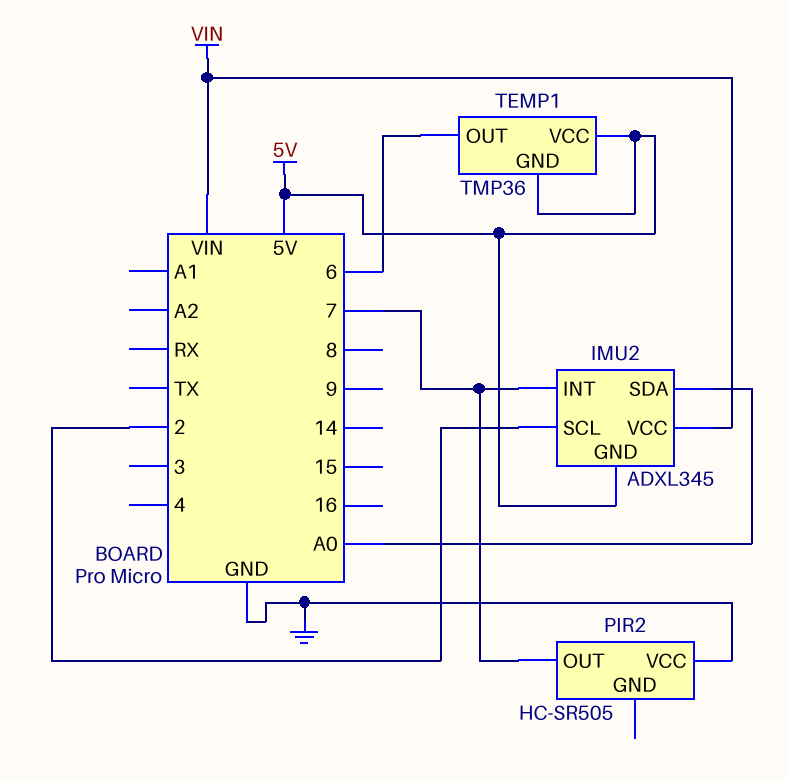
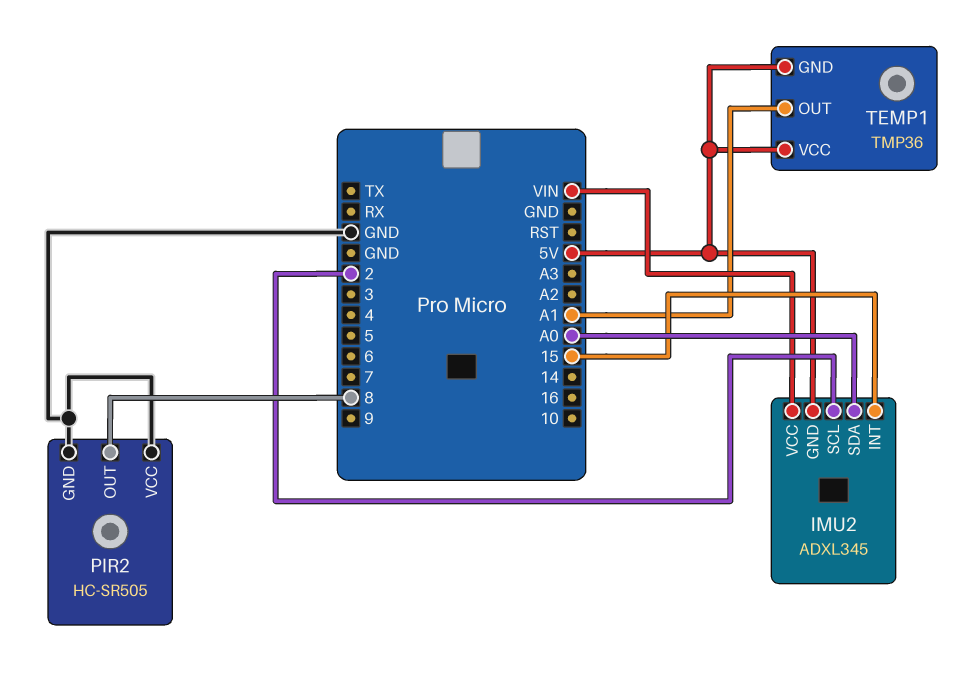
IMU2 pin INT: 7 -> 15
PIR2 pin GND: none -> GND
PIR2 pin OUT: 7 -> 8
TEMP1 pin OUT: 6 -> A1

